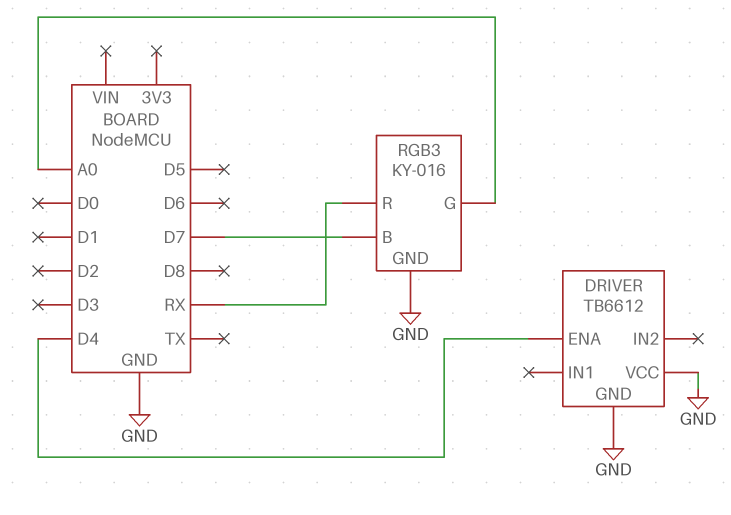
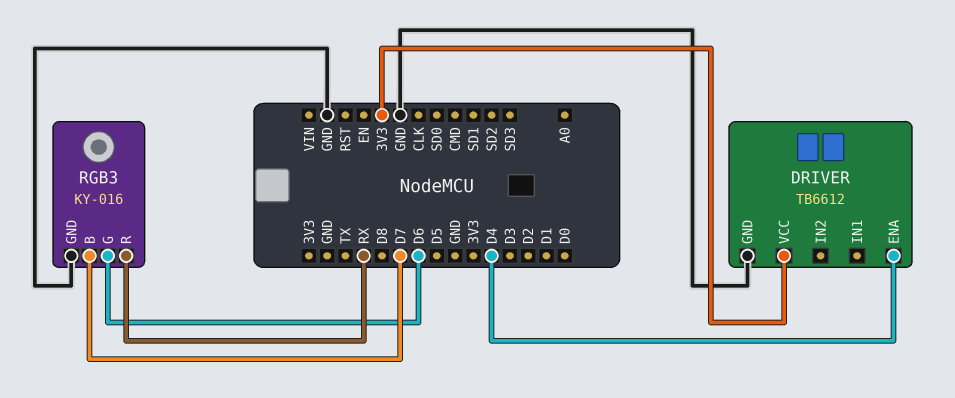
DRIVER pin VCC: GND -> 3V3
RGB3 pin G: A0 -> D6

